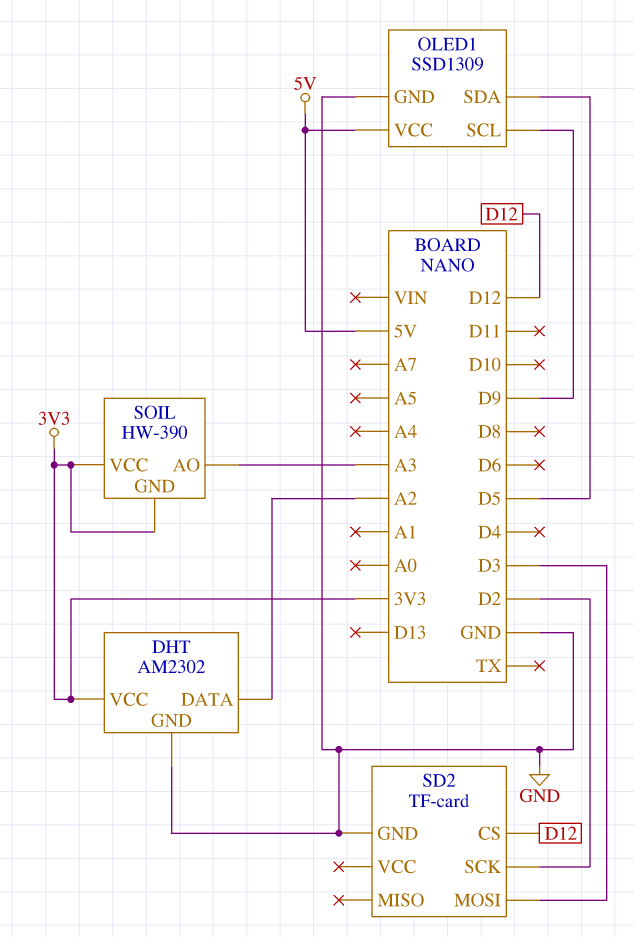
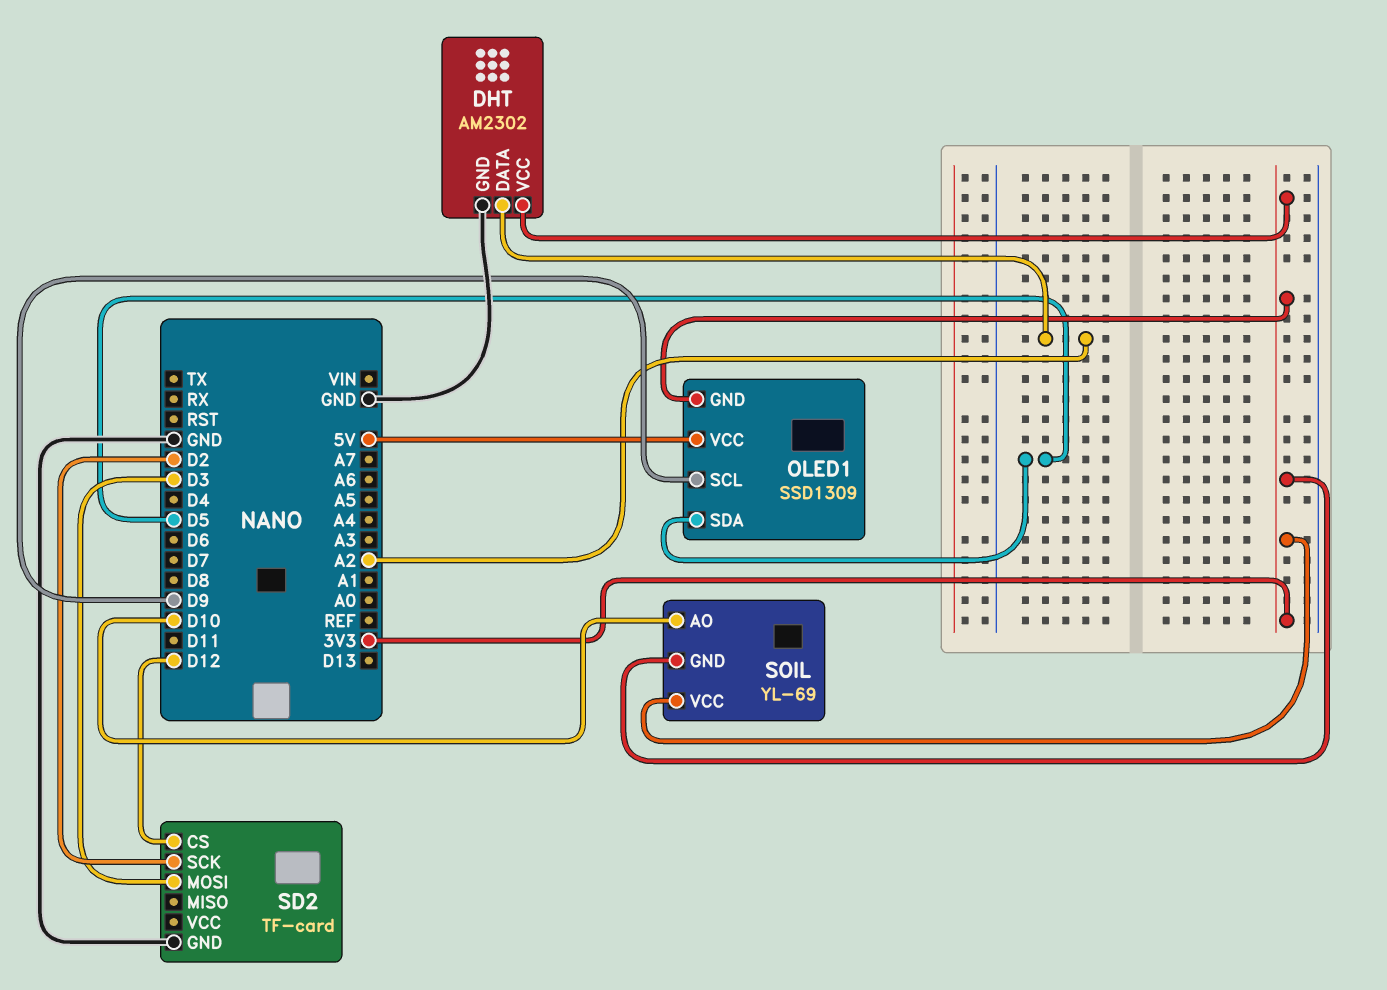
OLED1 pin GND: GND -> 3V3
SOIL: HW-390 -> YL-69
SOIL pin AO: A3 -> D10

